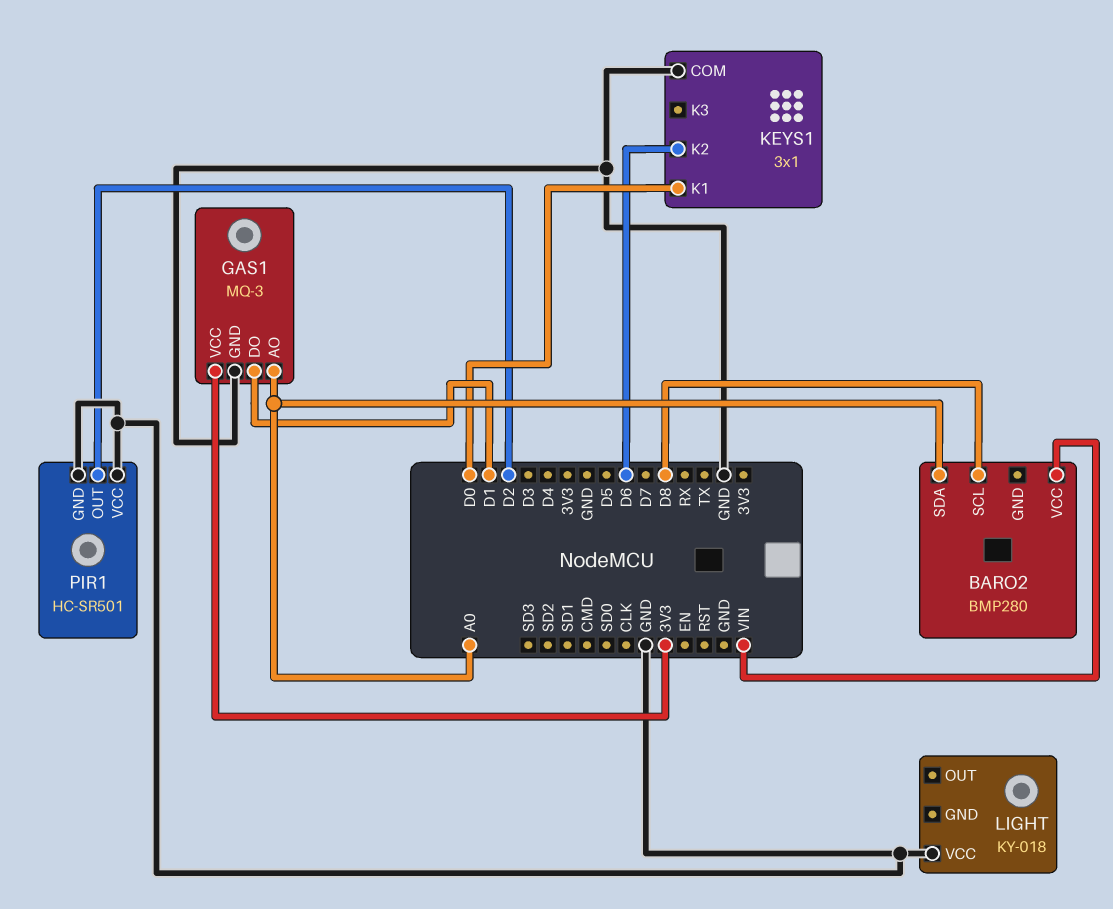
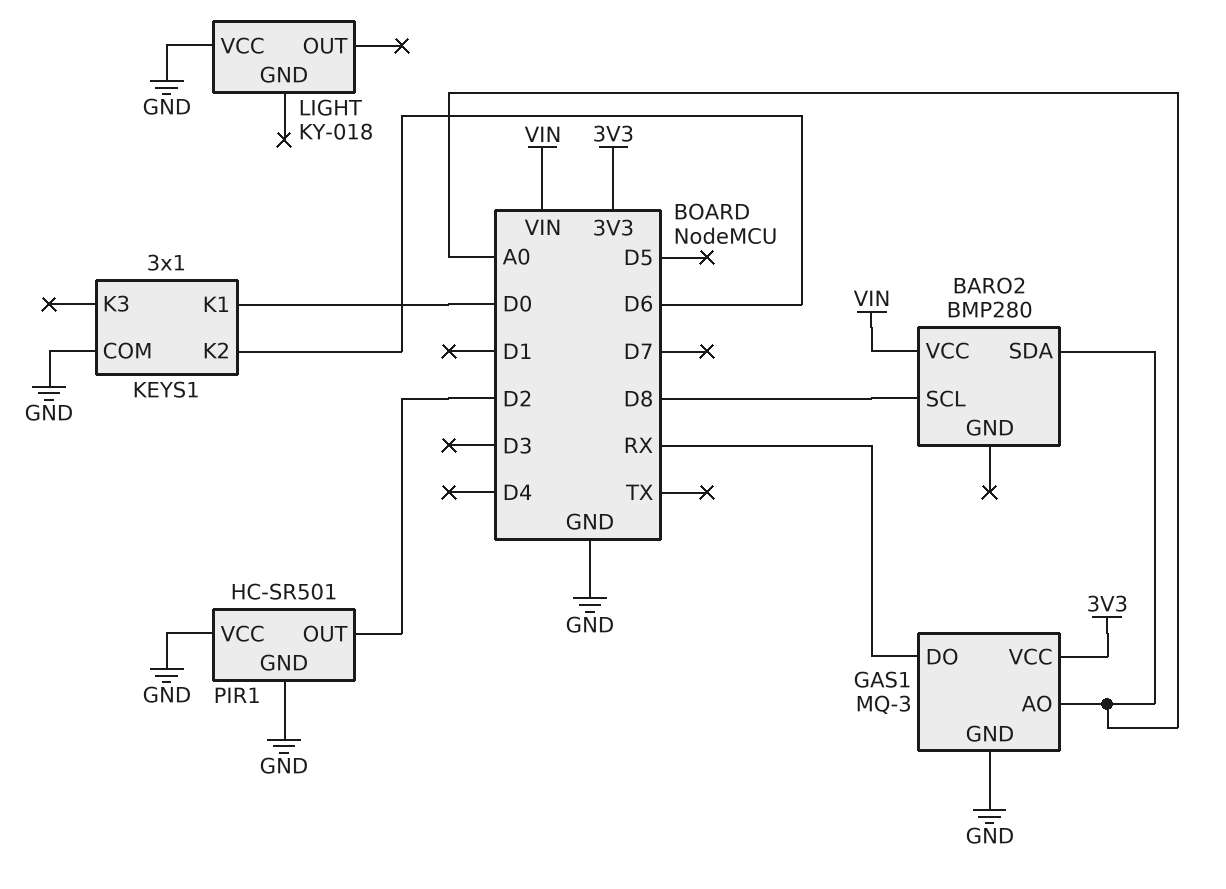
GAS1 pin DO: D1 -> RX

